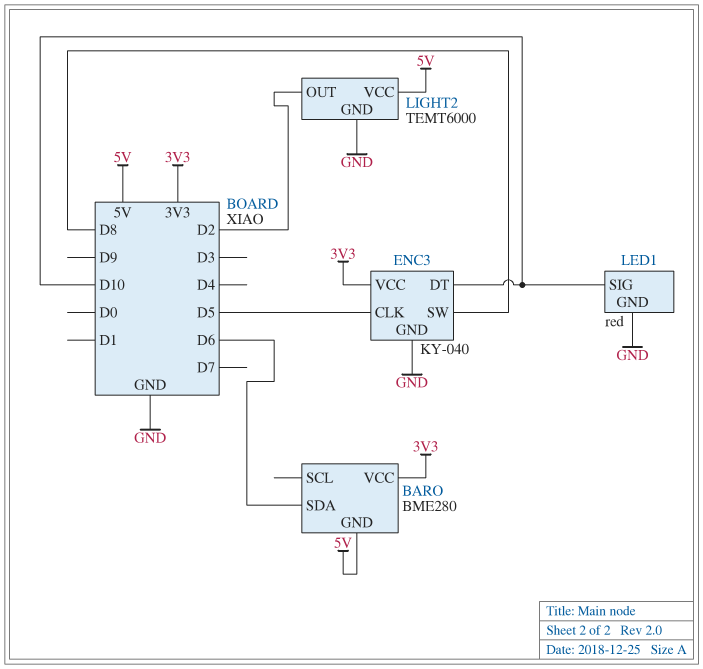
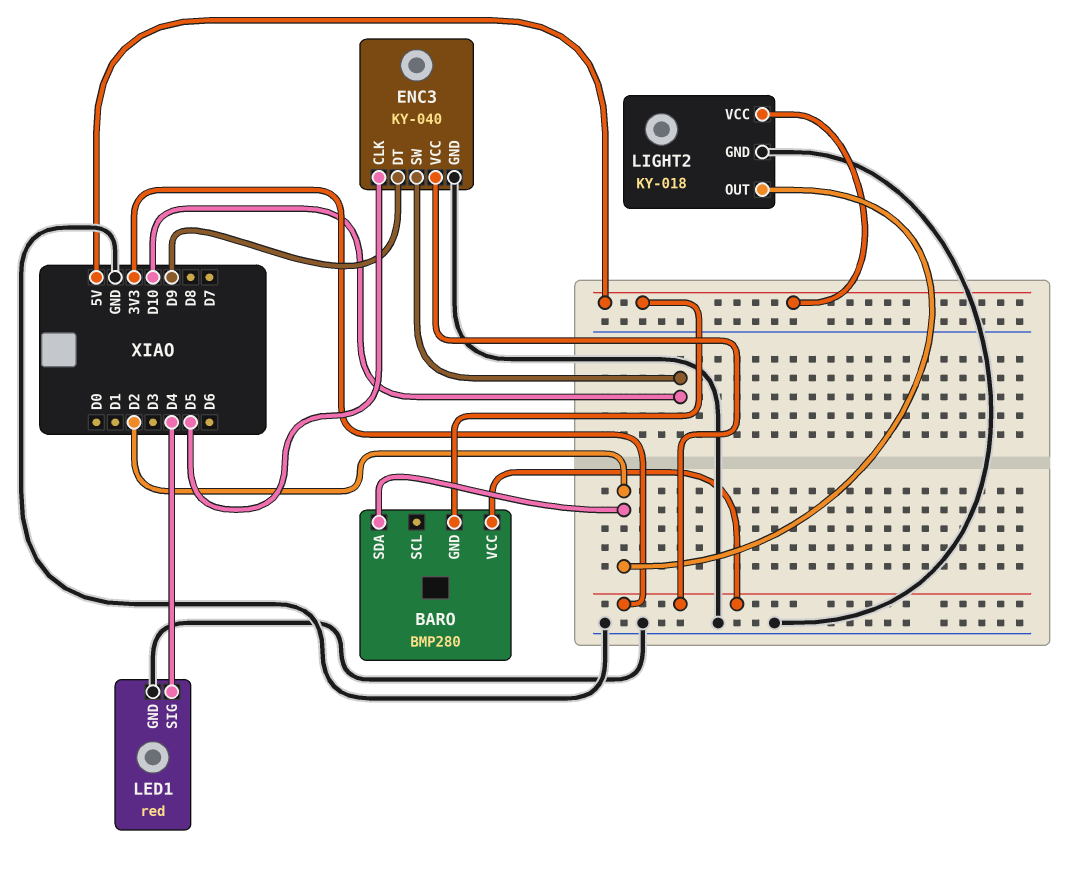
BARO: BME280 -> BMP280
BARO pin SDA: D6 -> D2
ENC3 pin DT: D10 -> D9
ENC3 pin SW: D8 -> D10
LED1 pin SIG: D10 -> D4
LIGHT2: TEMT6000 -> KY-018

